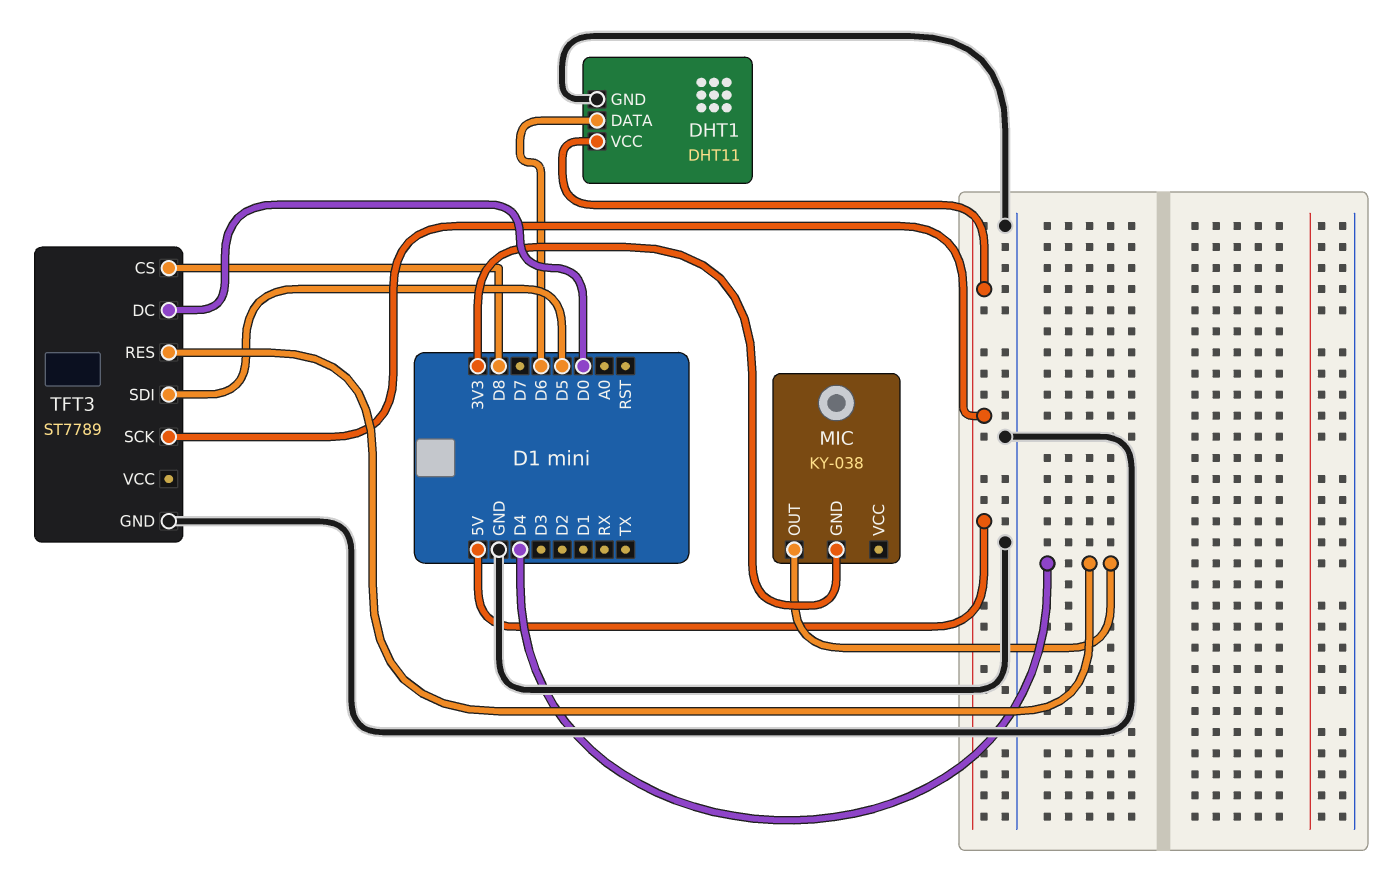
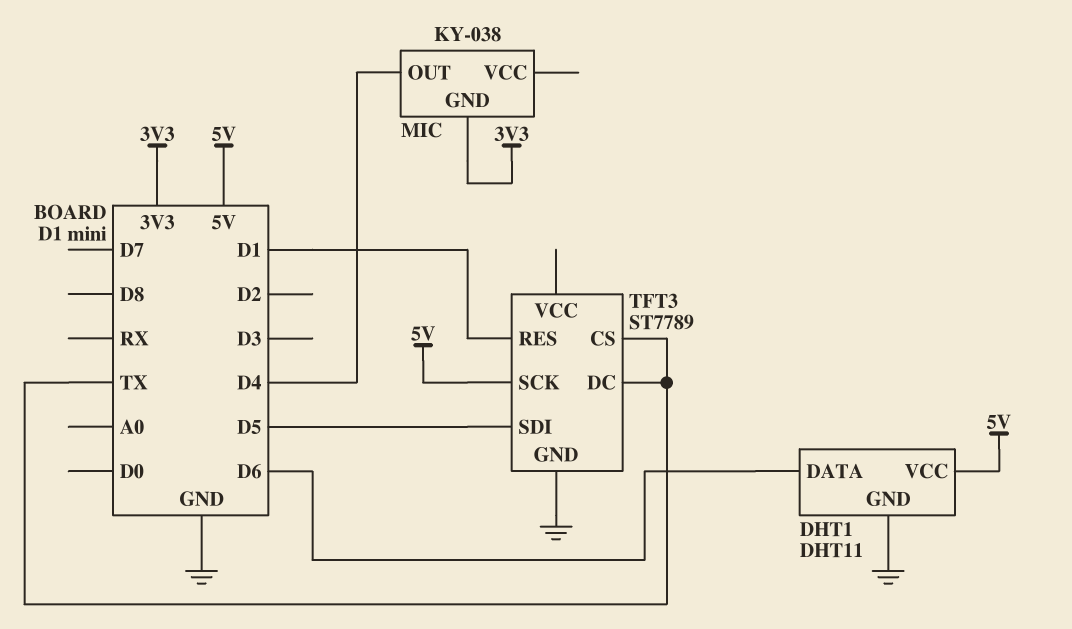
TFT3 pin CS: D8 -> TX
TFT3 pin DC: D0 -> TX
TFT3 pin RES: D4 -> D1

